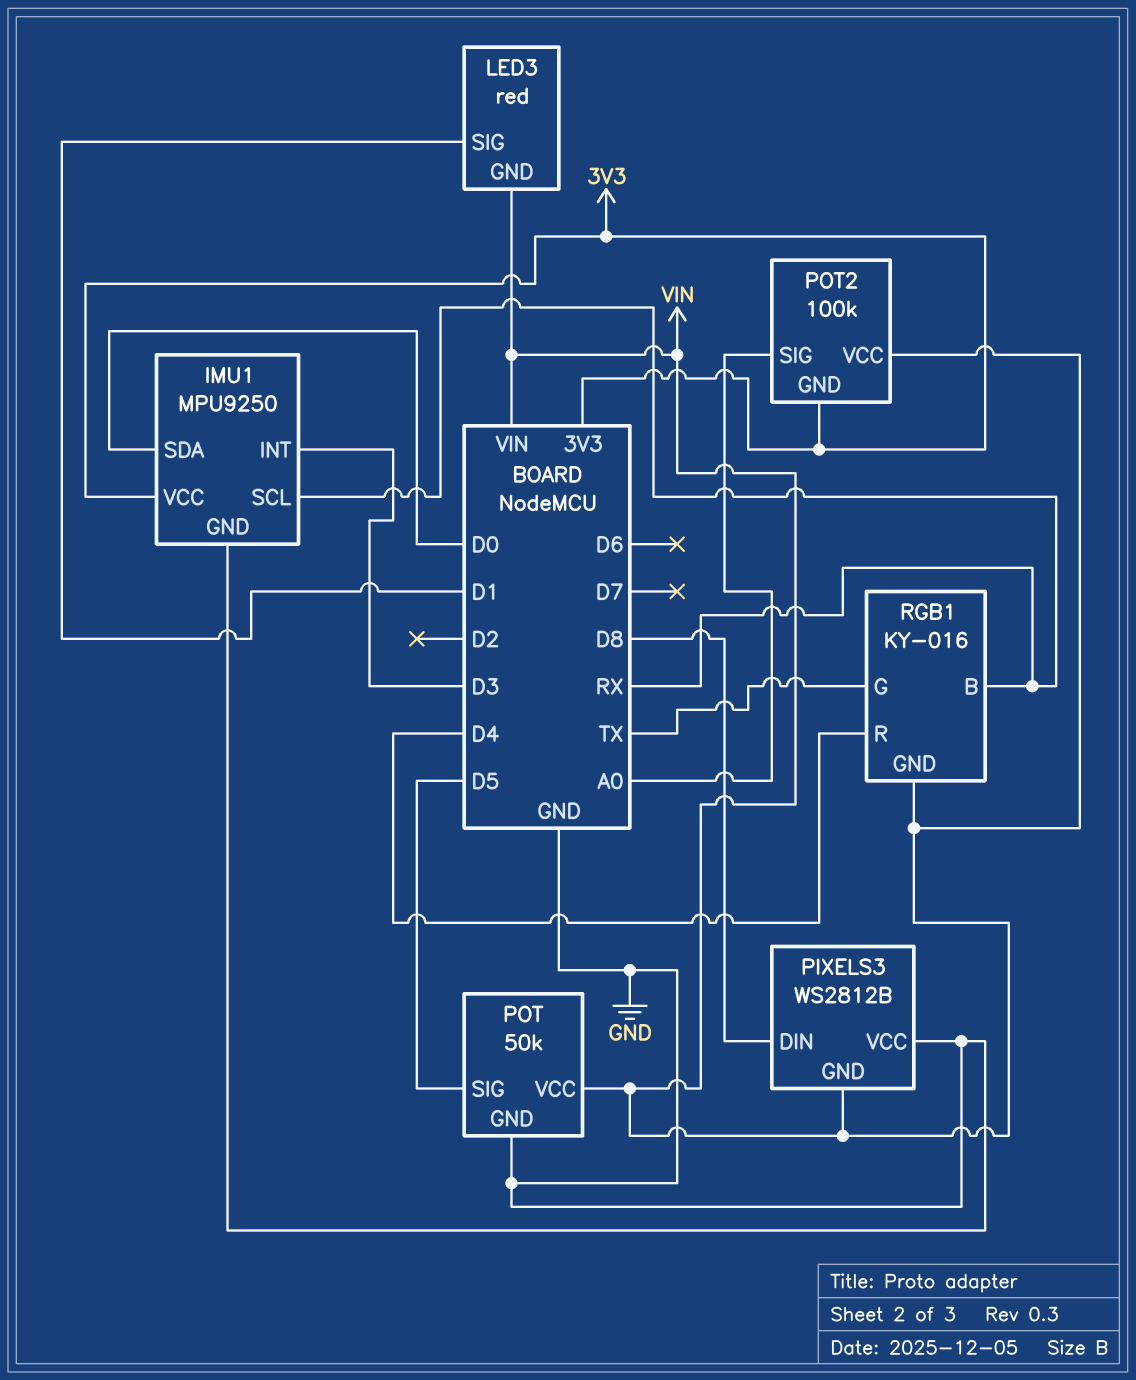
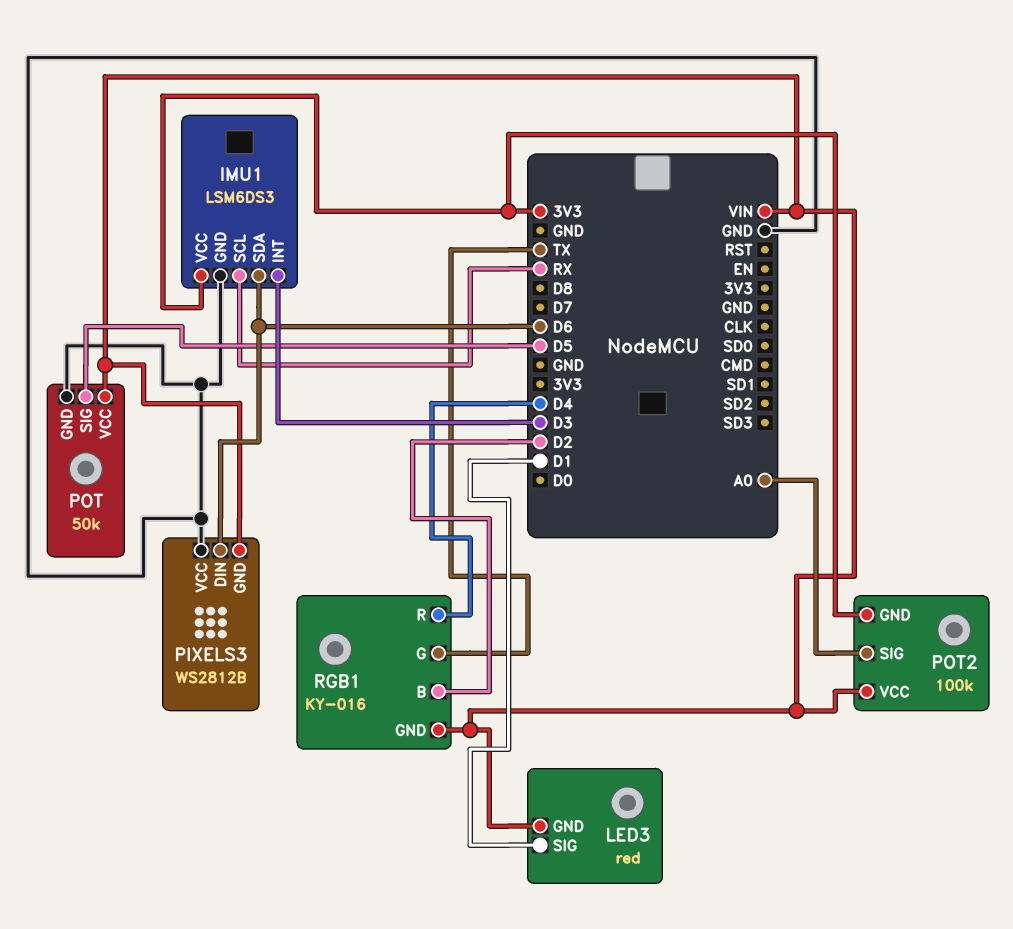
IMU1: MPU9250 -> LSM6DS3
IMU1 pin SDA: D0 -> D6
PIXELS3 pin DIN: D8 -> D6
RGB1 pin B: RX -> D2

